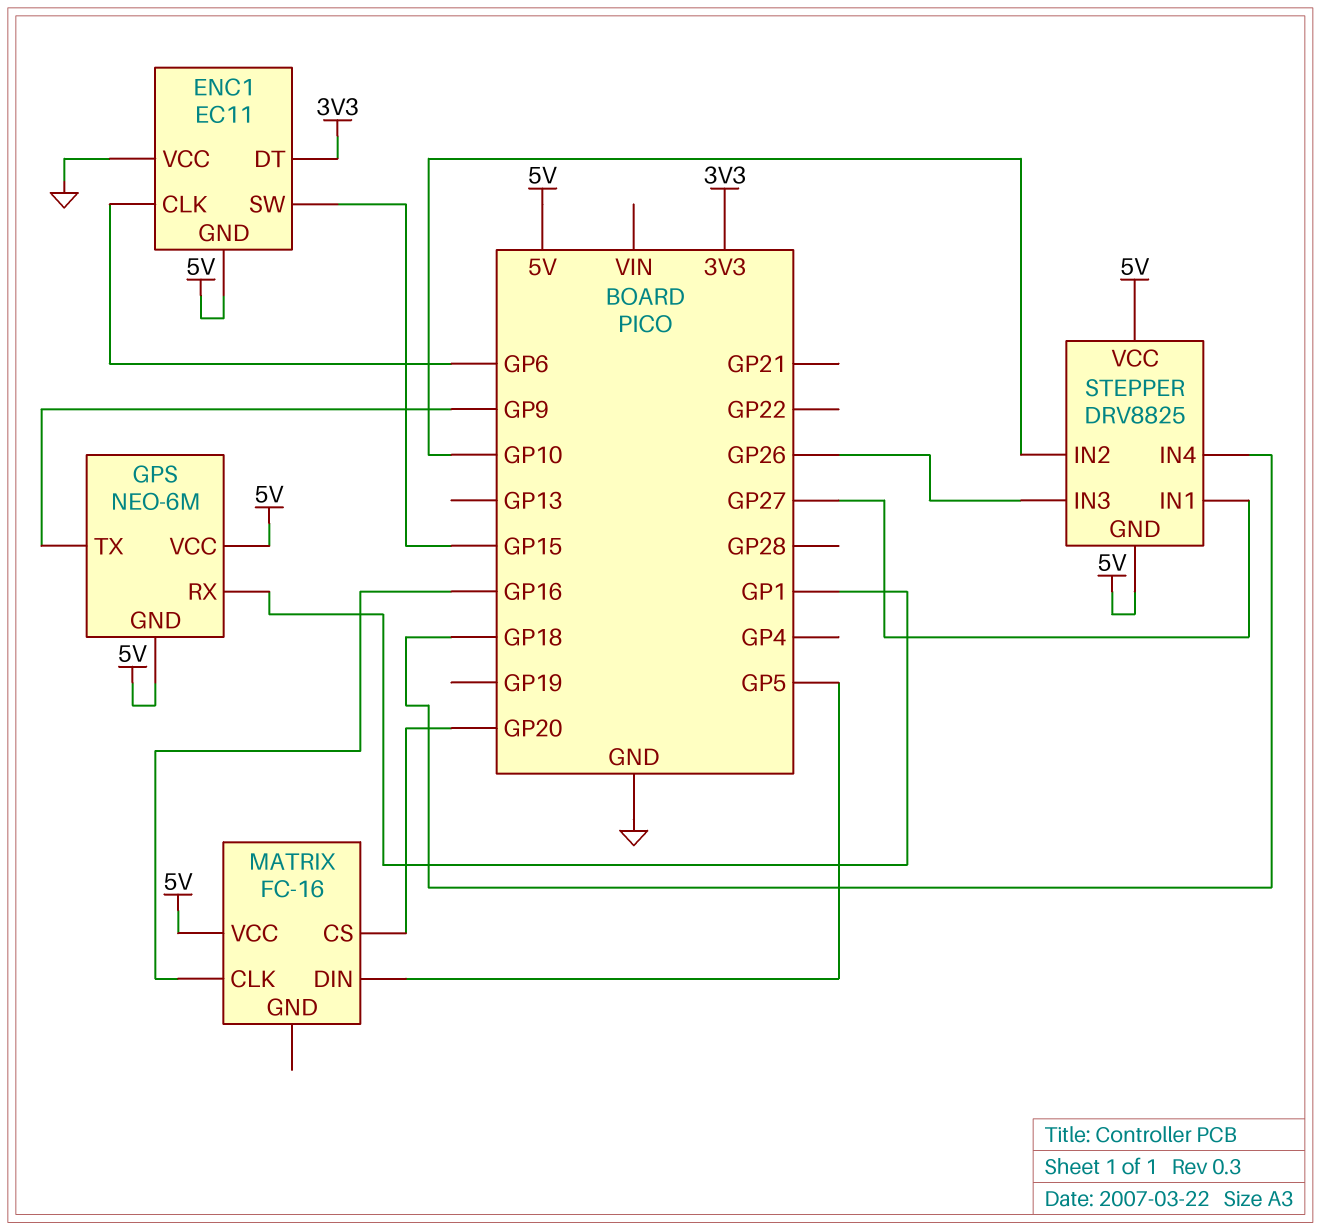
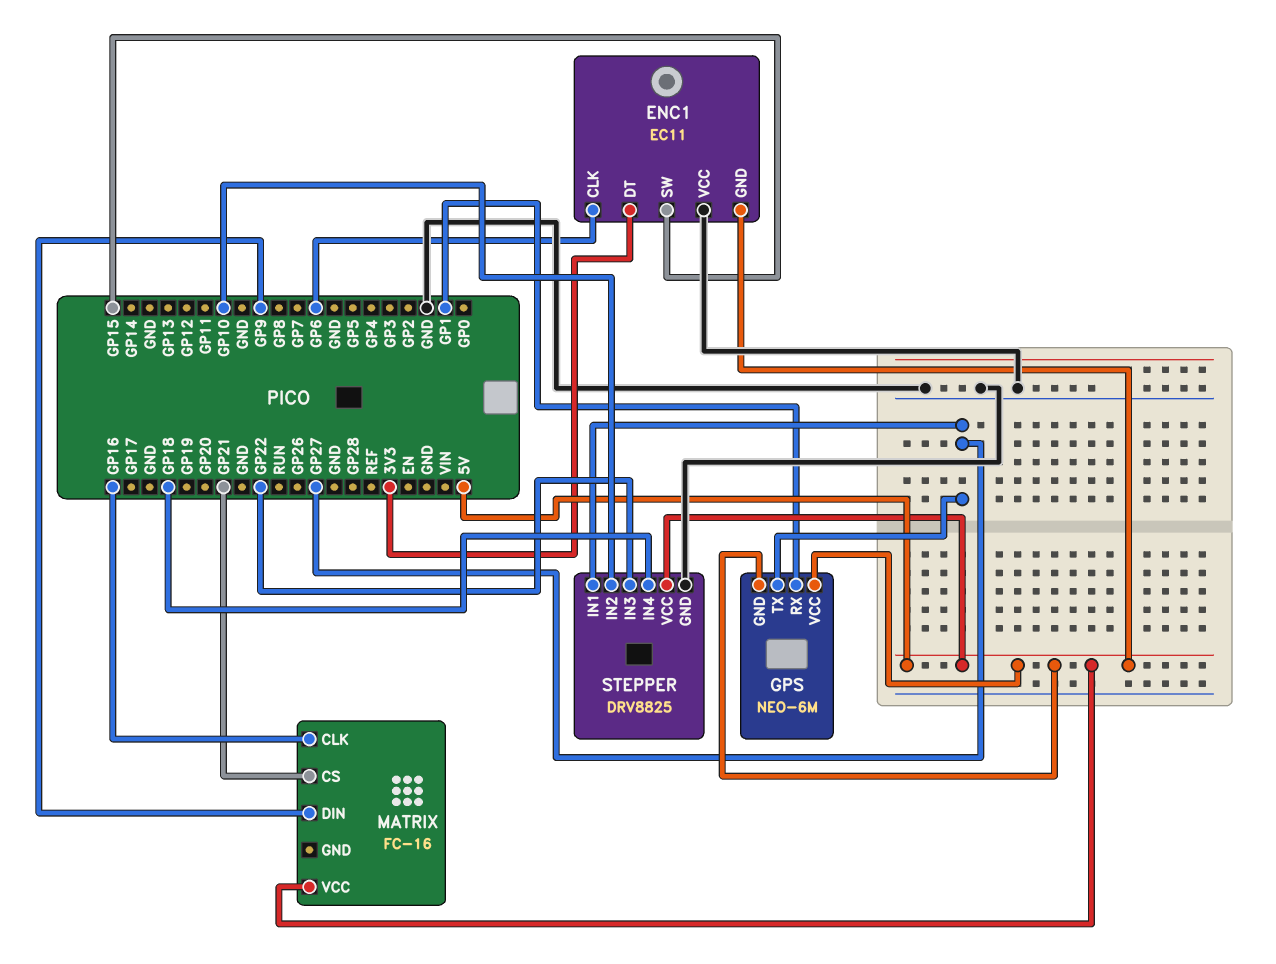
GPS pin TX: GP9 -> GP27
MATRIX pin CS: GP20 -> GP21
MATRIX pin DIN: GP5 -> GP9
STEPPER pin GND: 5V -> GND
STEPPER pin IN3: GP26 -> GP22

